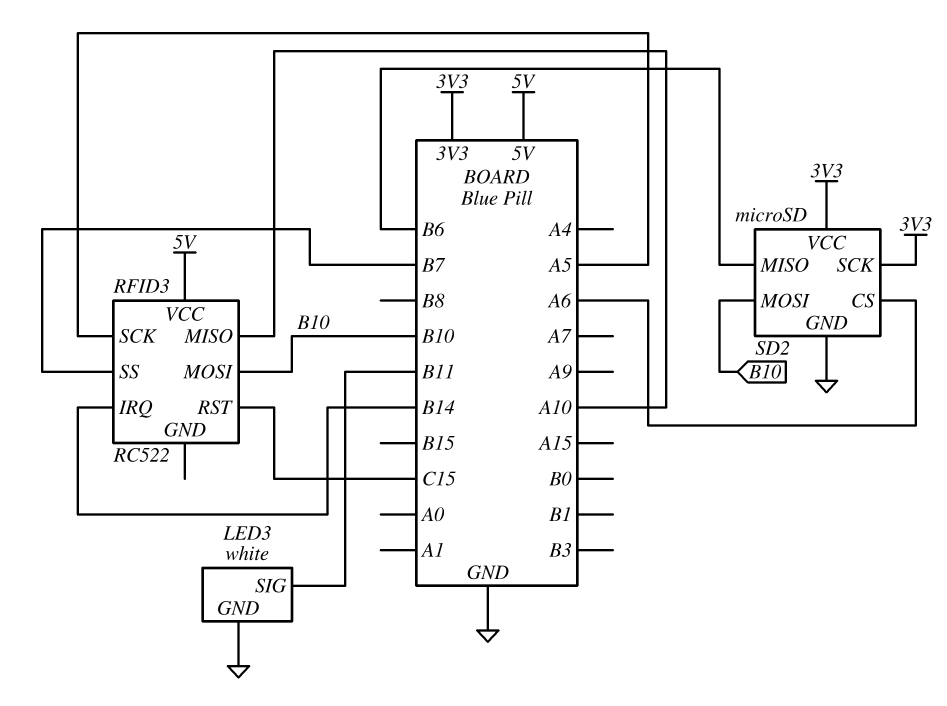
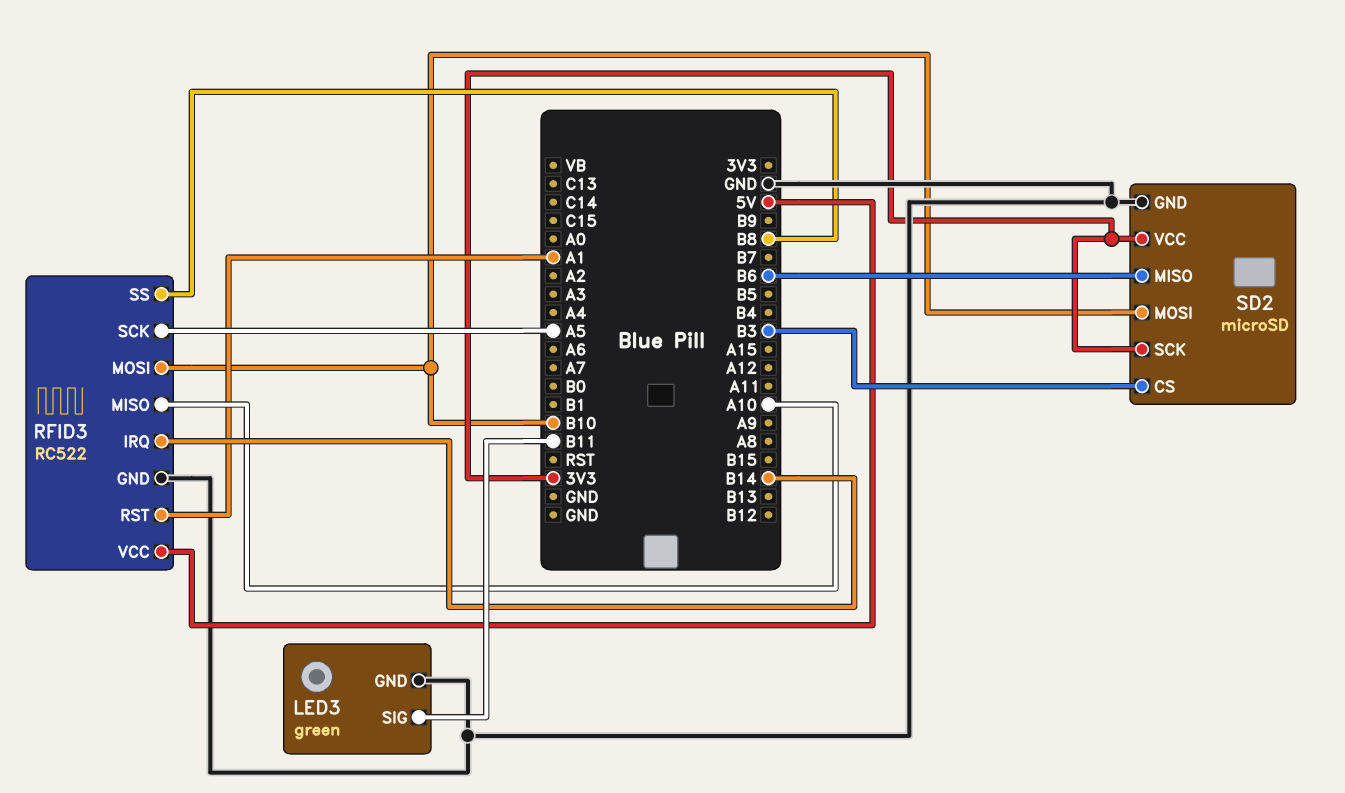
LED3: white -> green
RFID3 pin GND: none -> GND
RFID3 pin RST: C15 -> A1
RFID3 pin SS: B7 -> B8
SD2 pin CS: A6 -> B3

